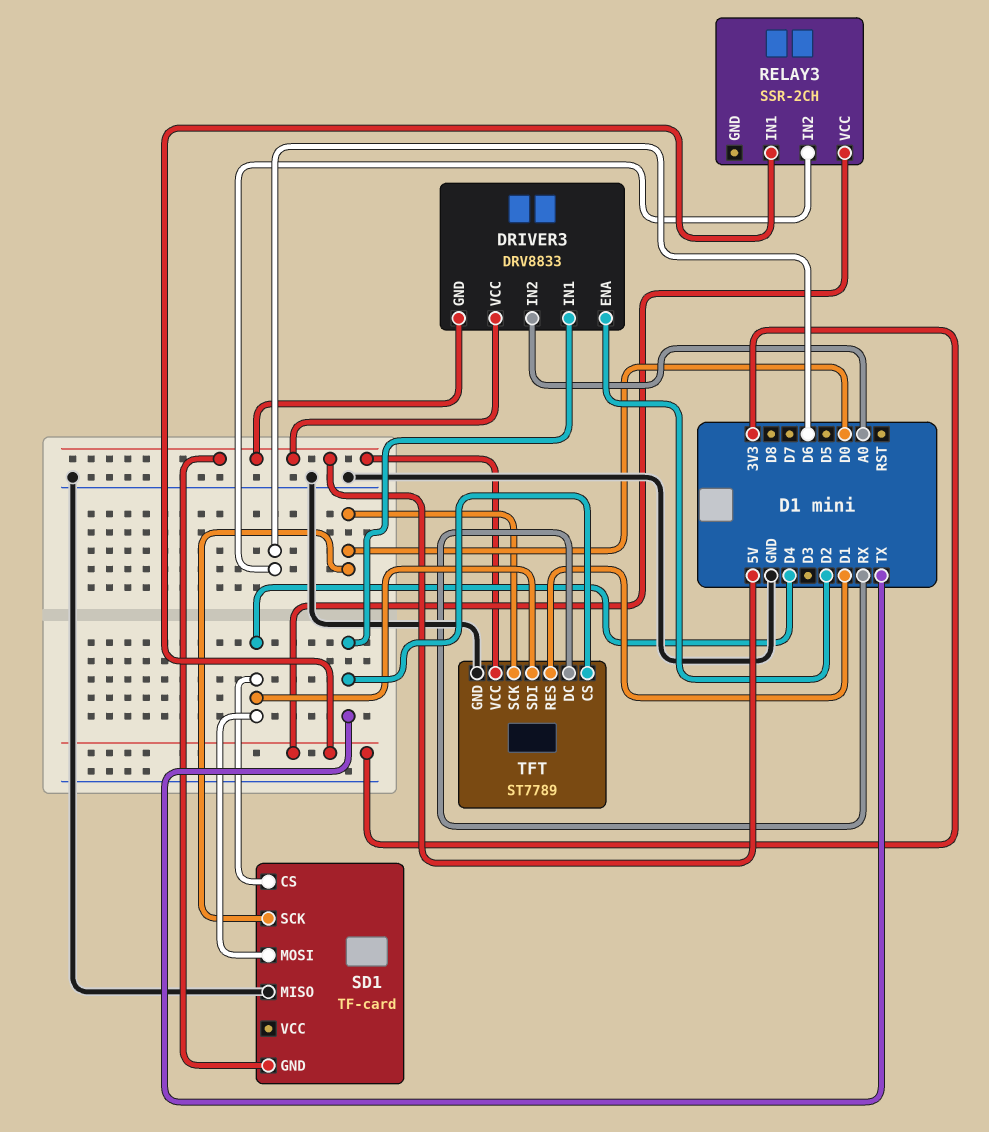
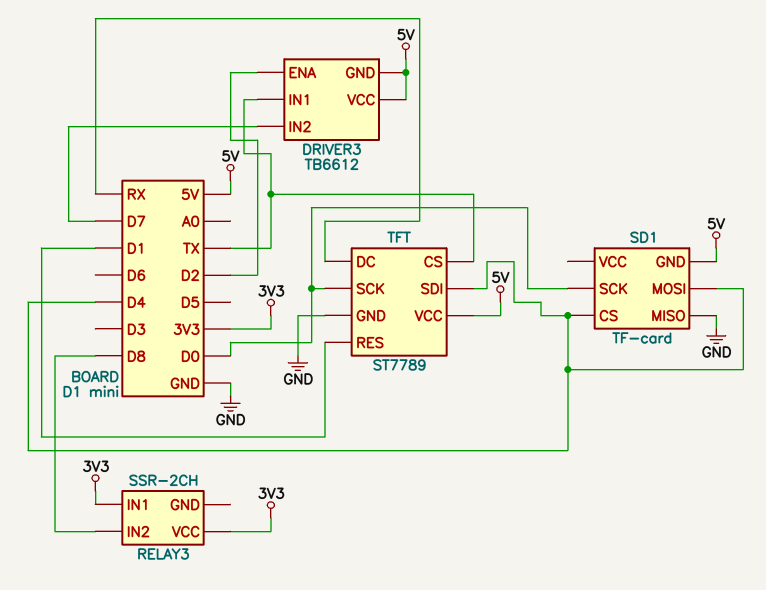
DRIVER3: DRV8833 -> TB6612
DRIVER3 pin IN2: A0 -> D7
RELAY3 pin IN2: D6 -> D8

